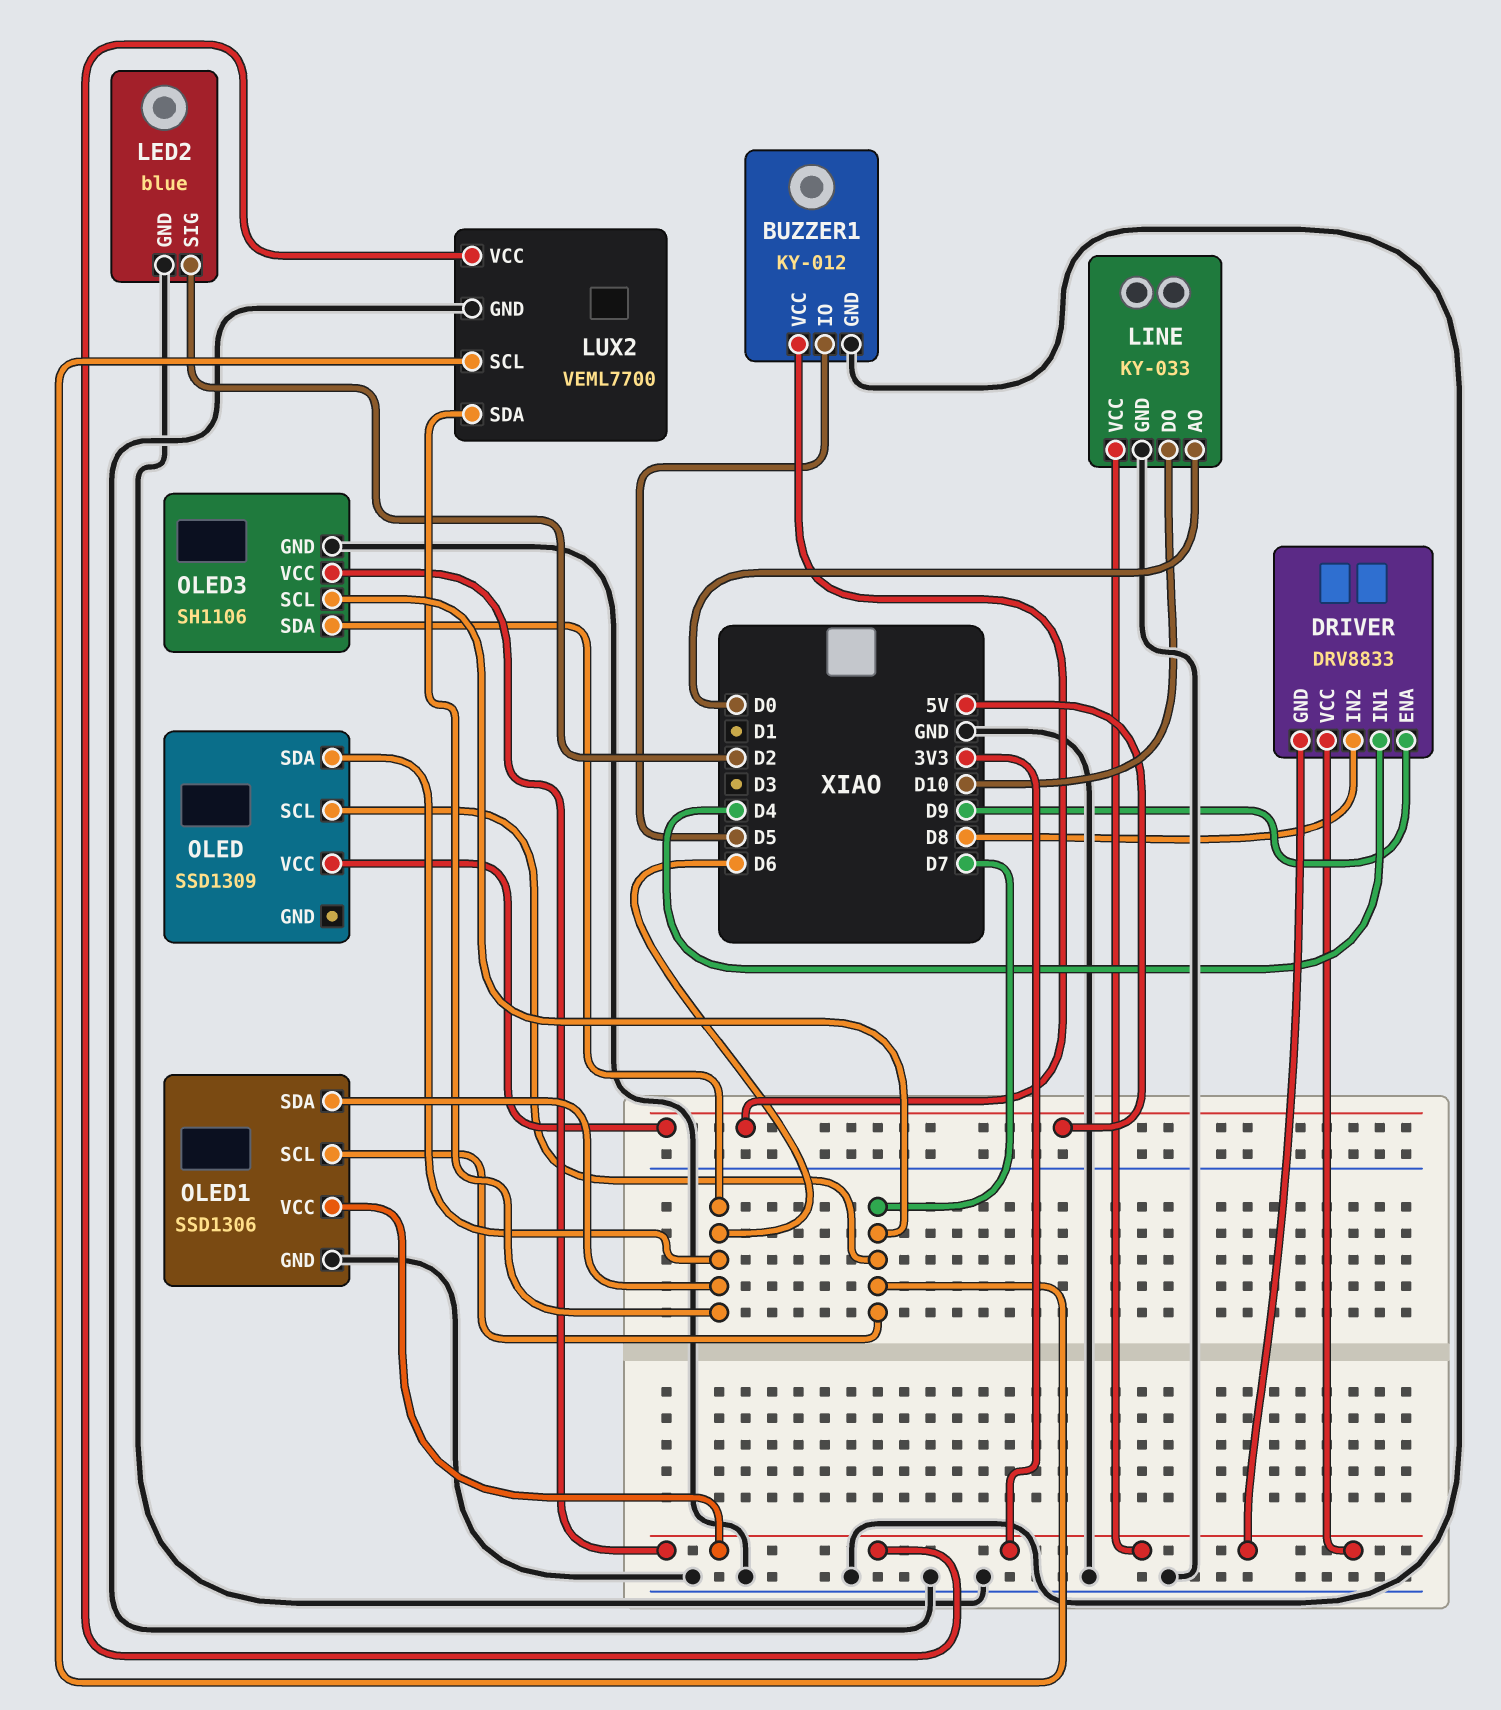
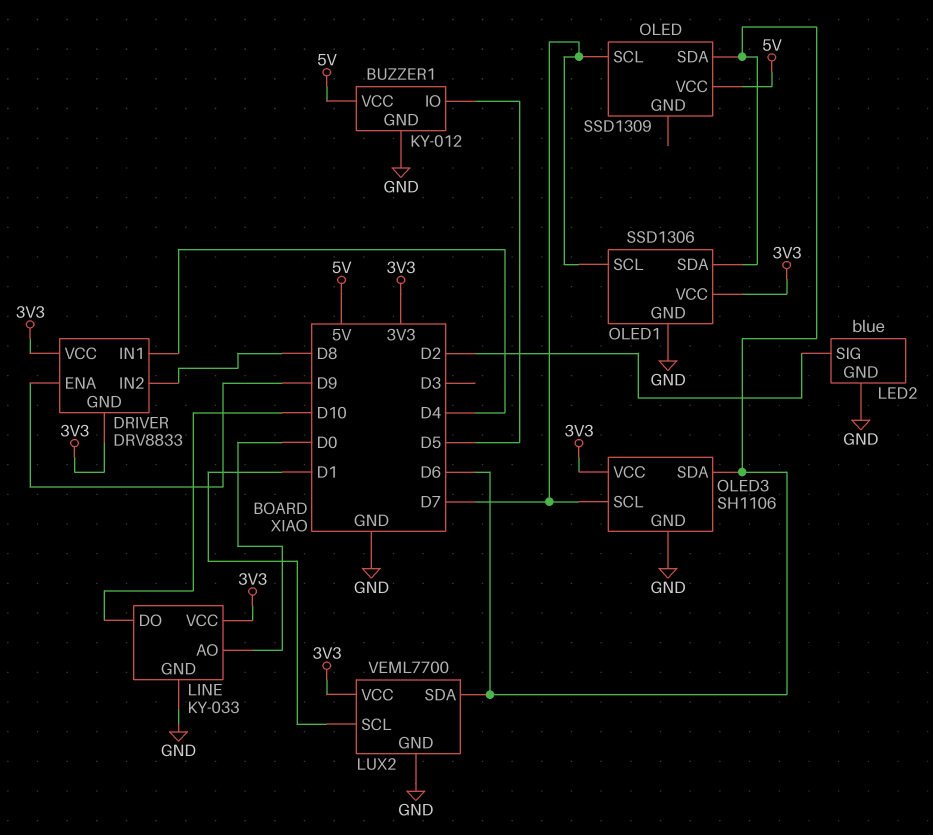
LUX2 pin SCL: D7 -> D1

